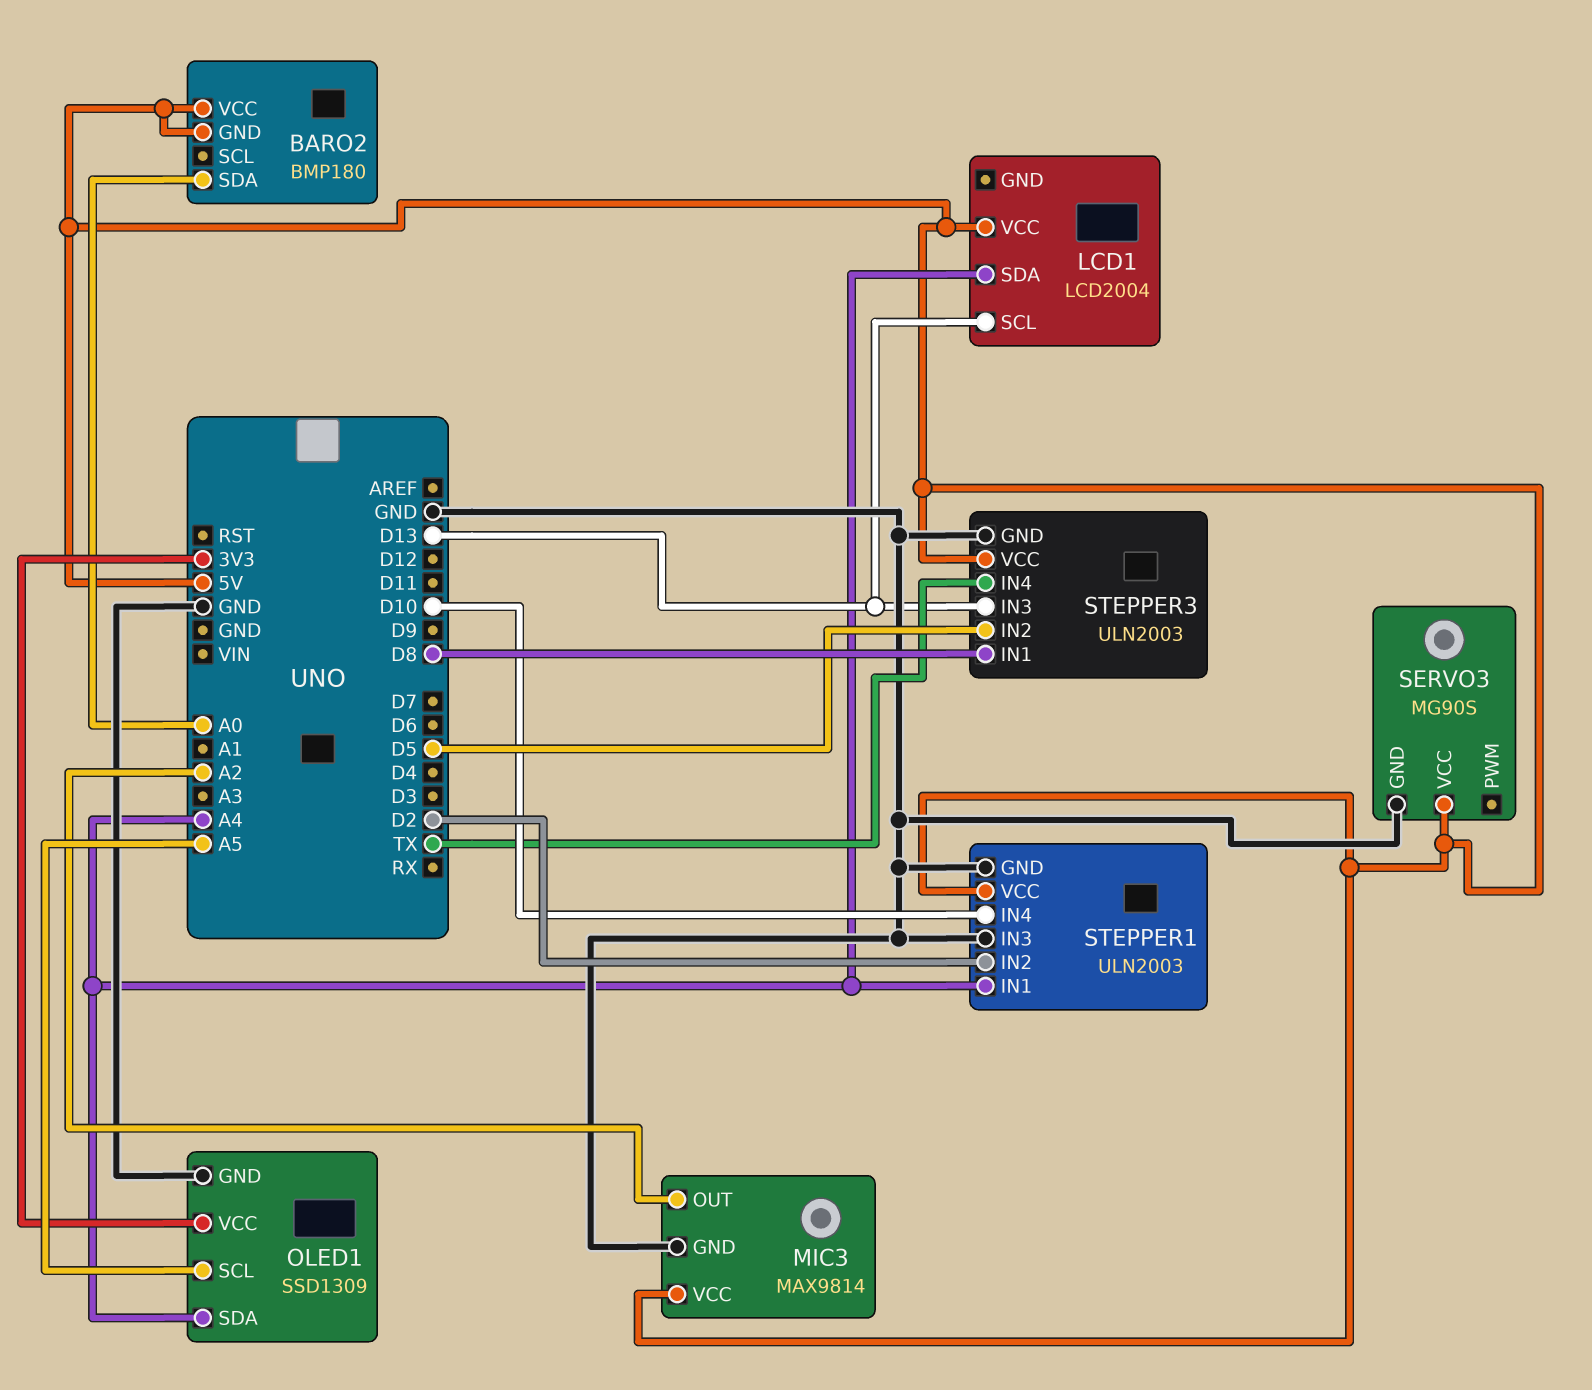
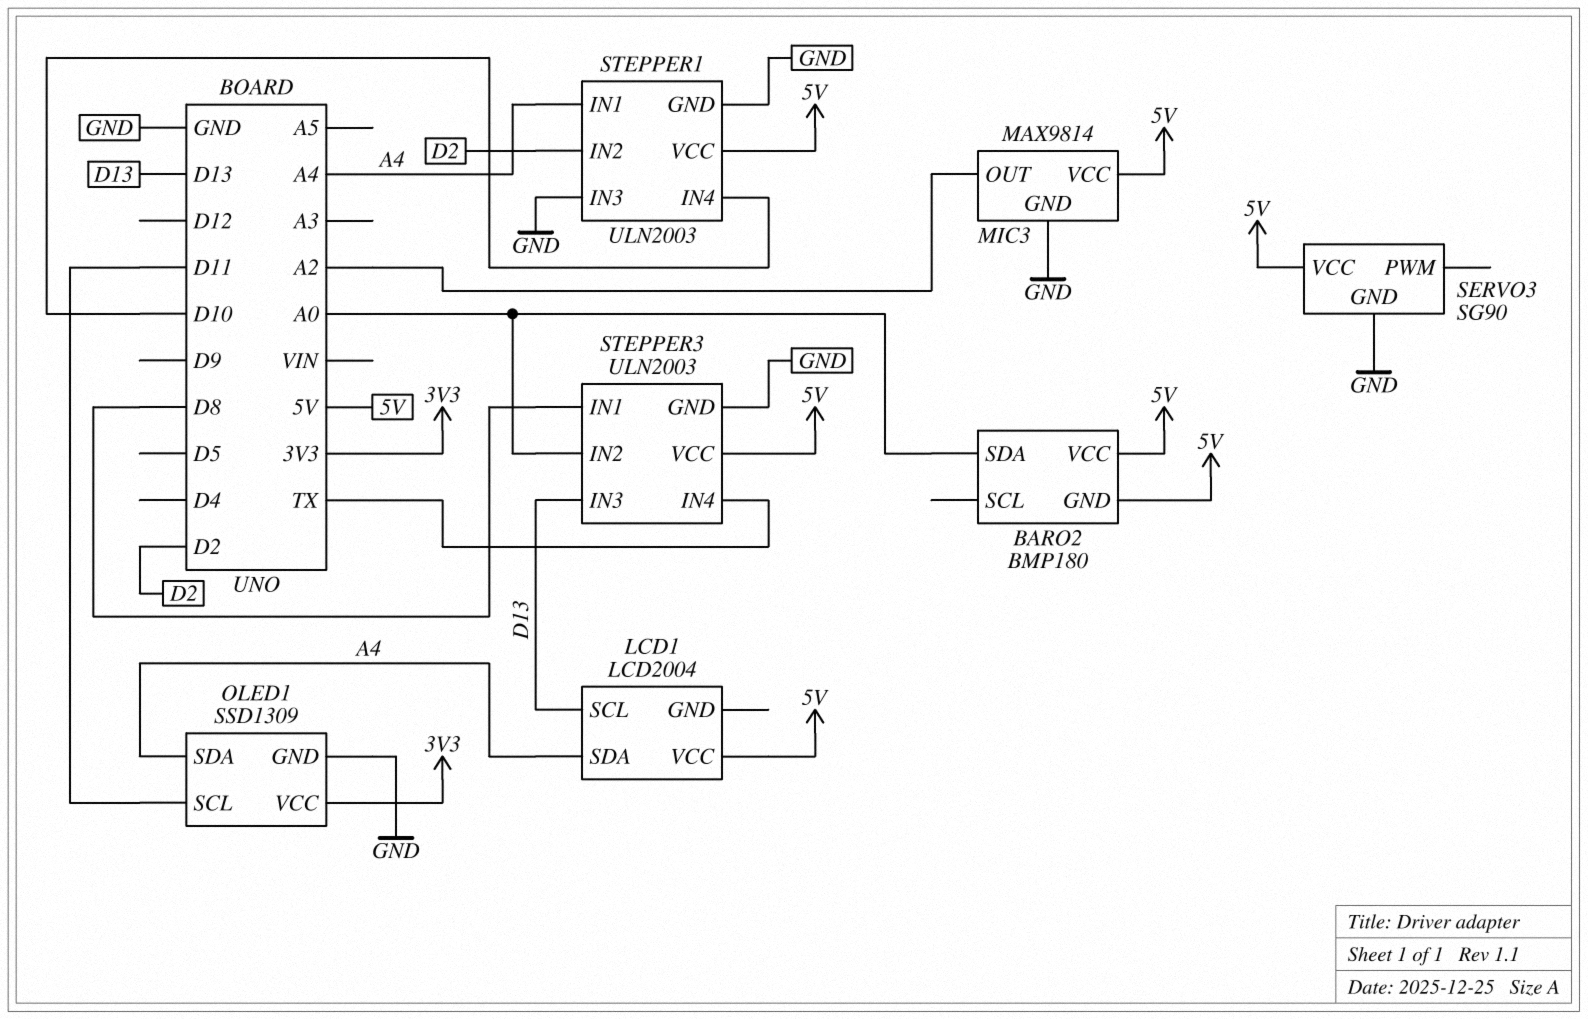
OLED1 pin SCL: A5 -> D11
SERVO3: MG90S -> SG90
STEPPER3 pin IN2: D5 -> A0

